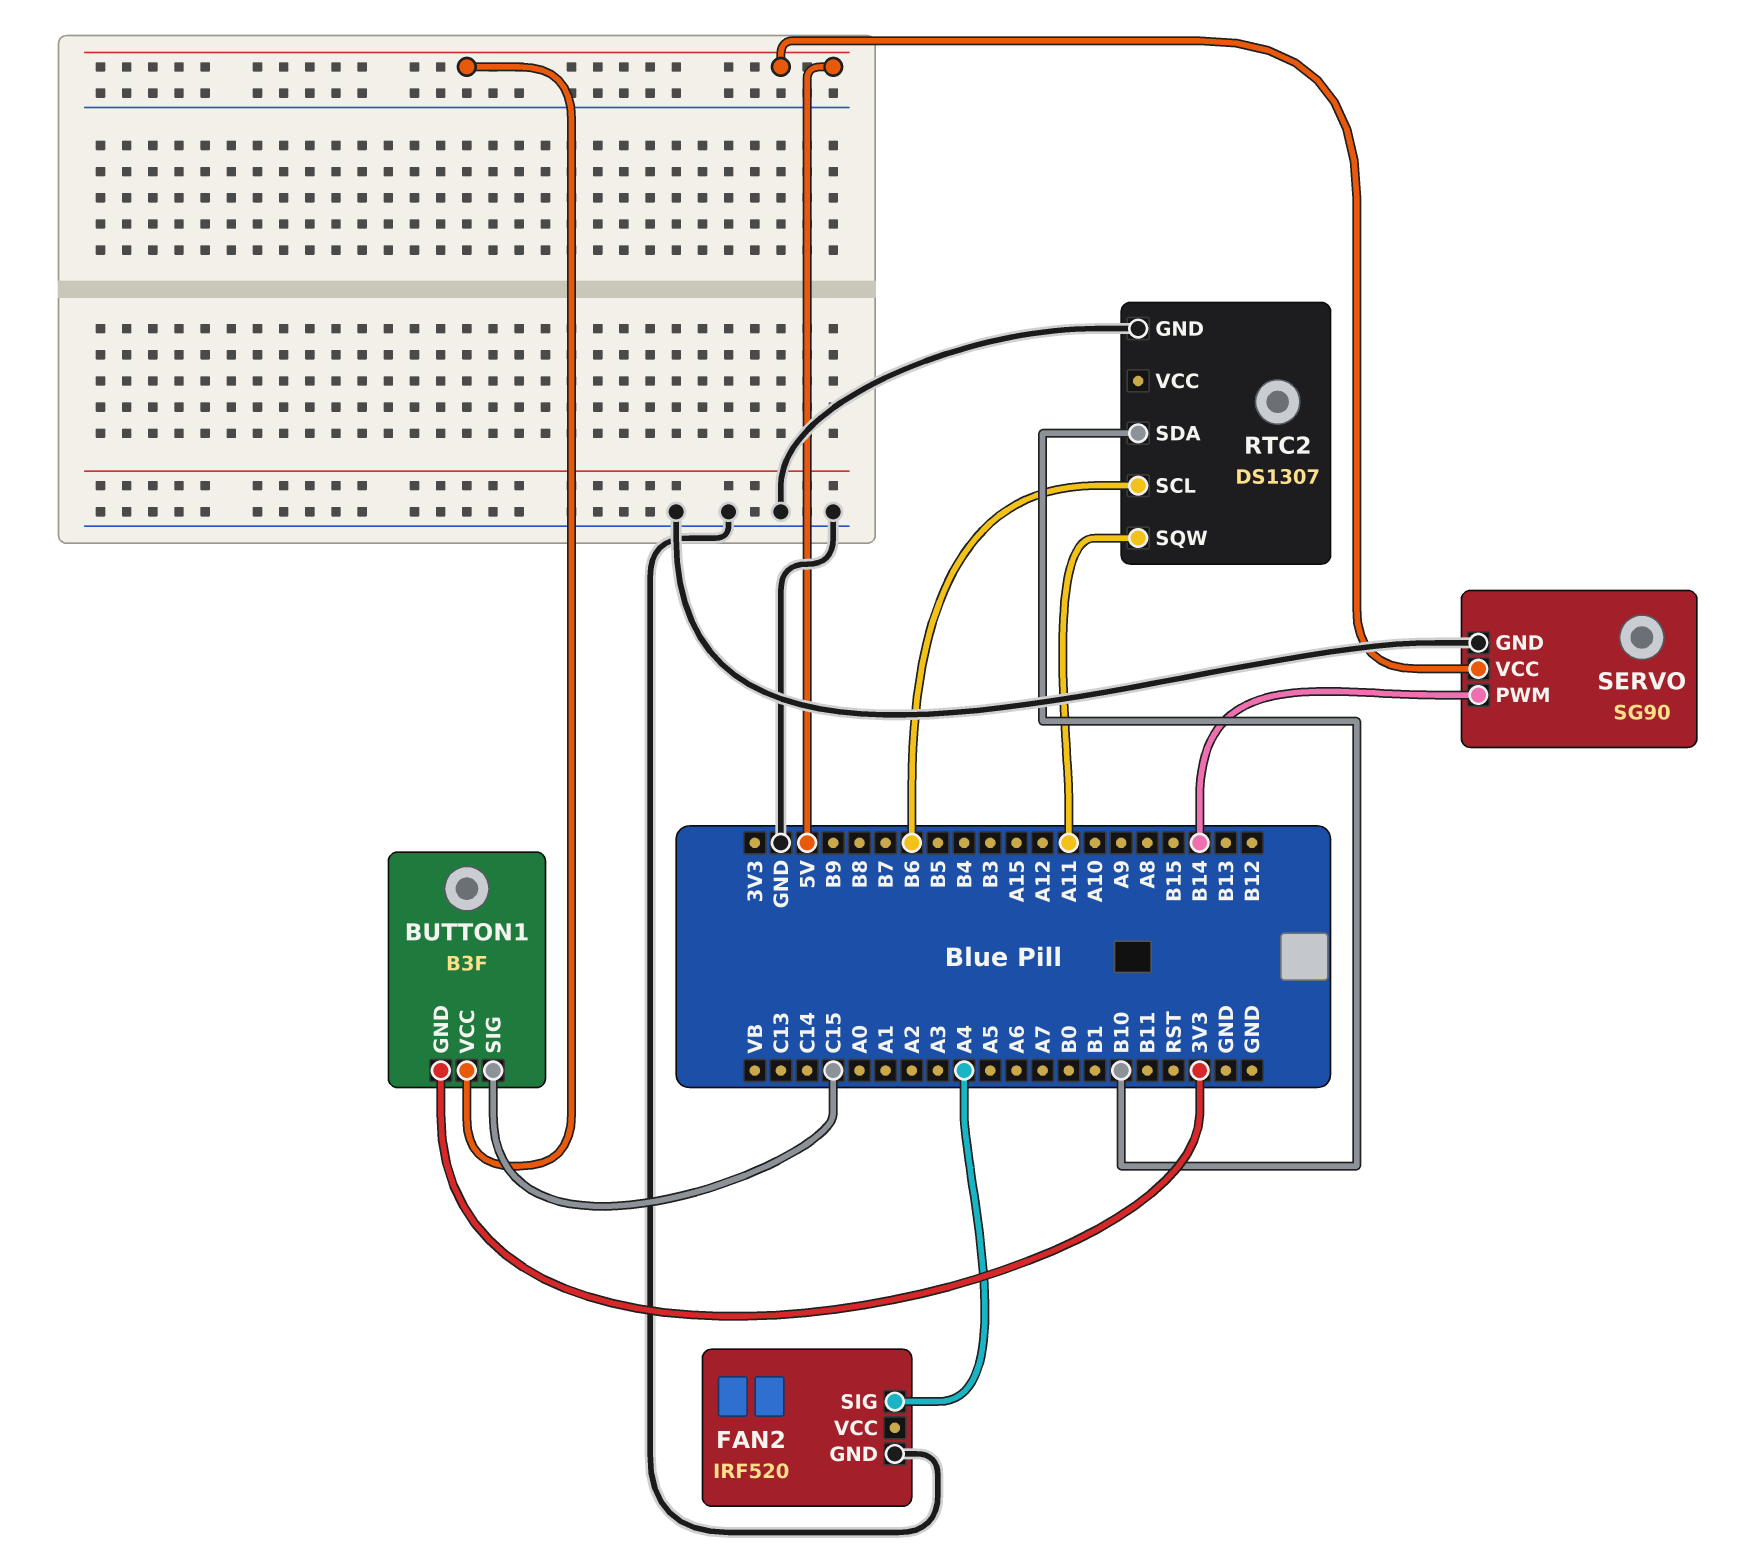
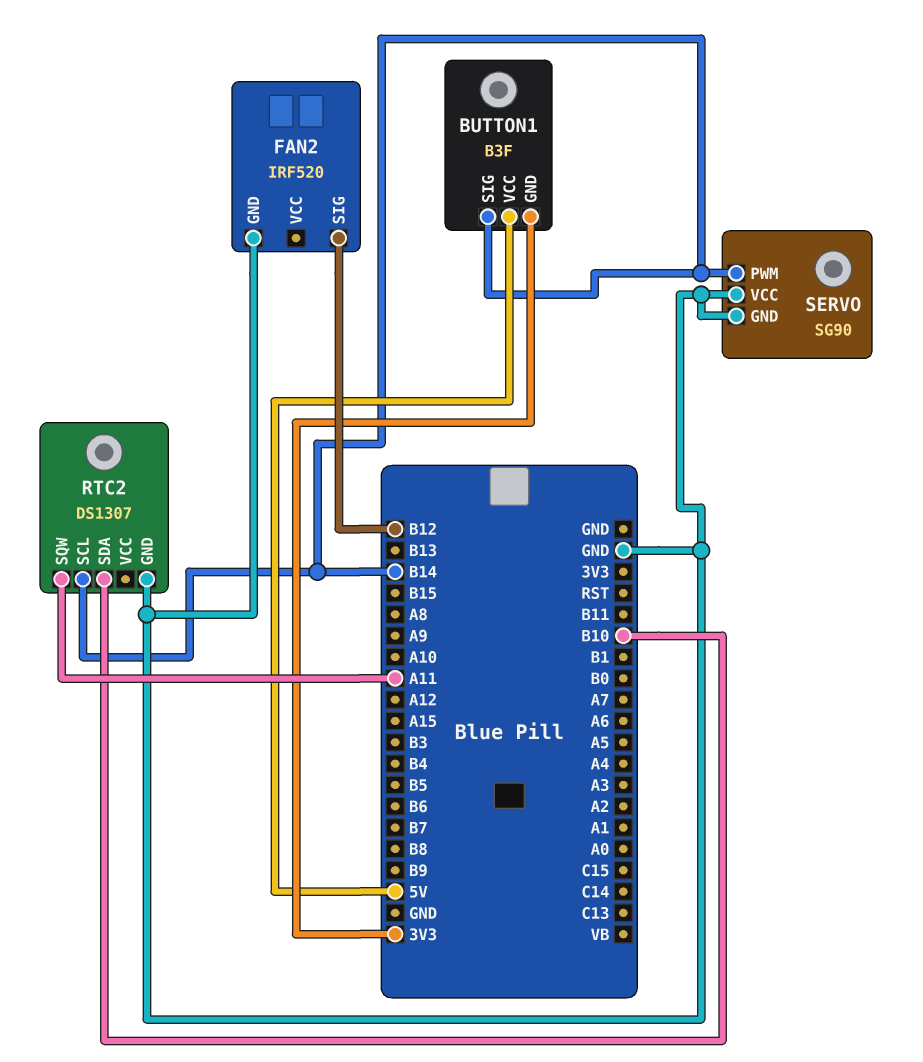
BUTTON1 pin SIG: C15 -> B14
FAN2 pin SIG: A4 -> B12
RTC2 pin SCL: B6 -> B14
SERVO pin VCC: 5V -> GND

